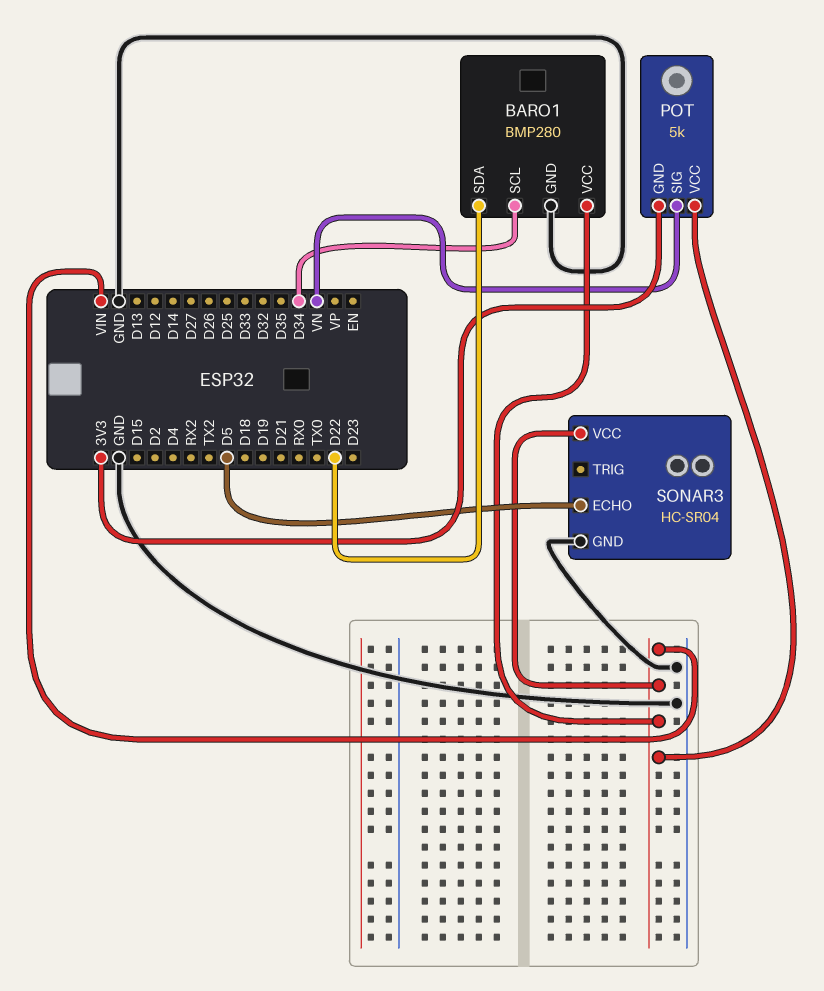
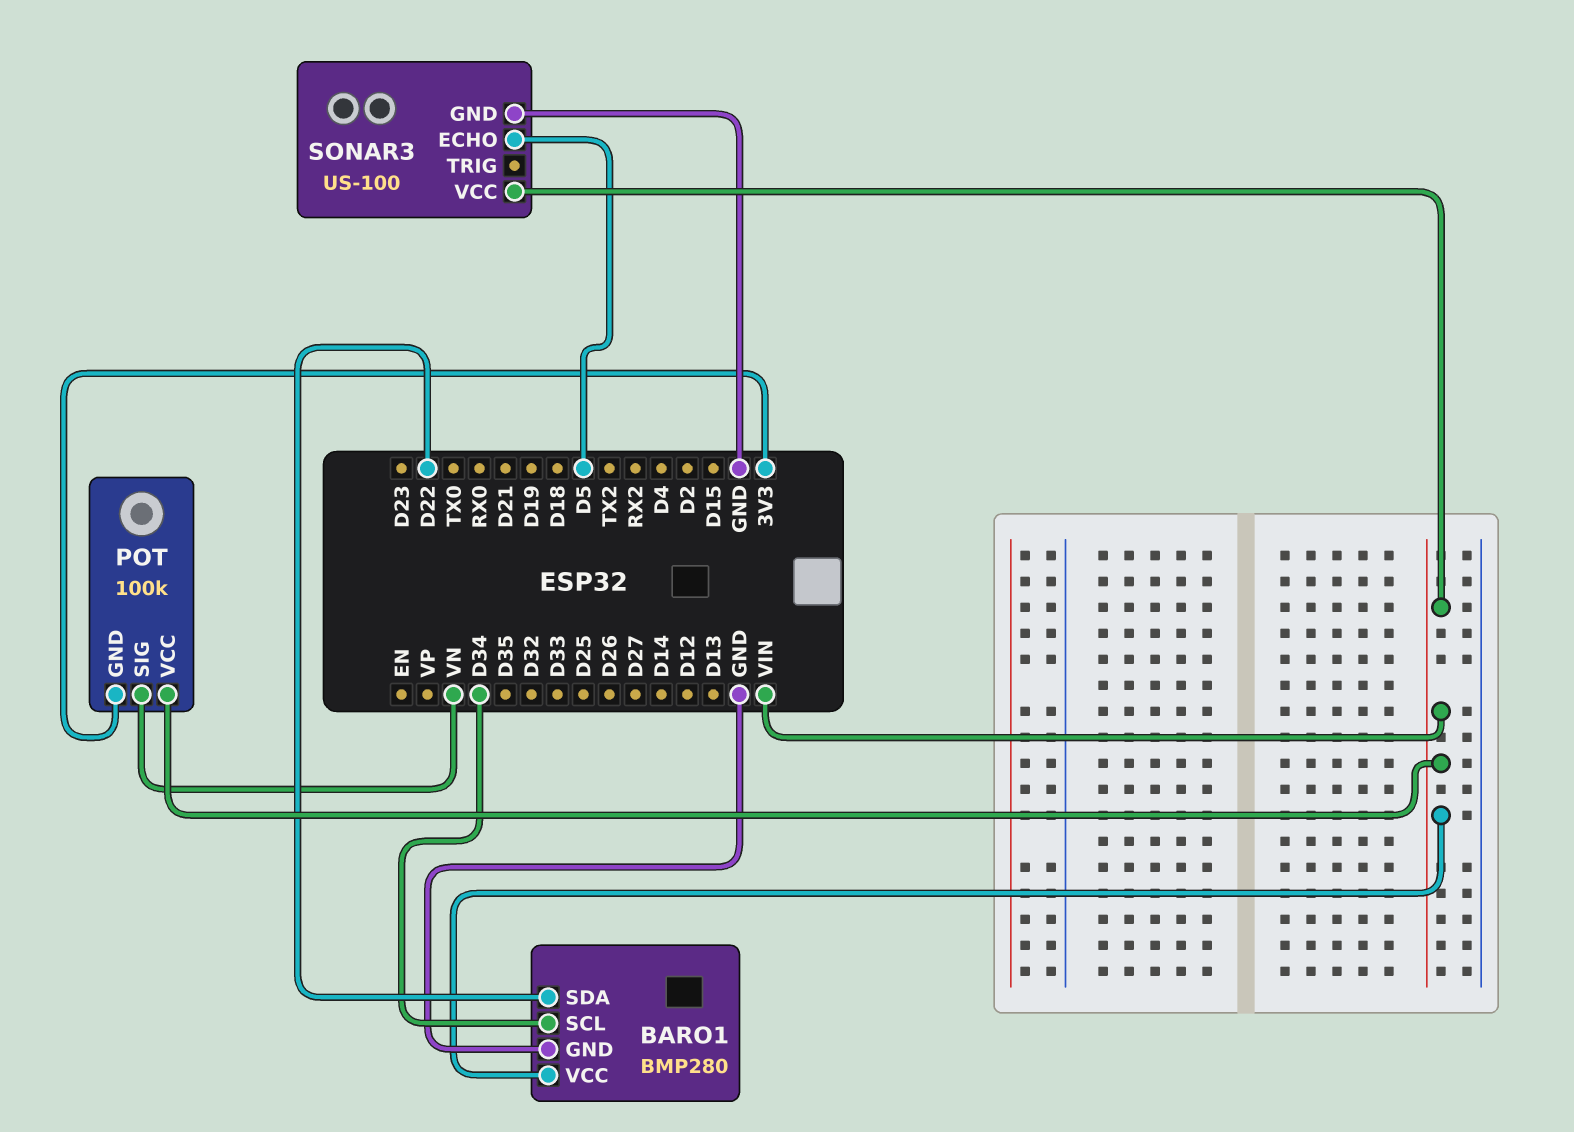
POT: 5k -> 100k
SONAR3: HC-SR04 -> US-100

